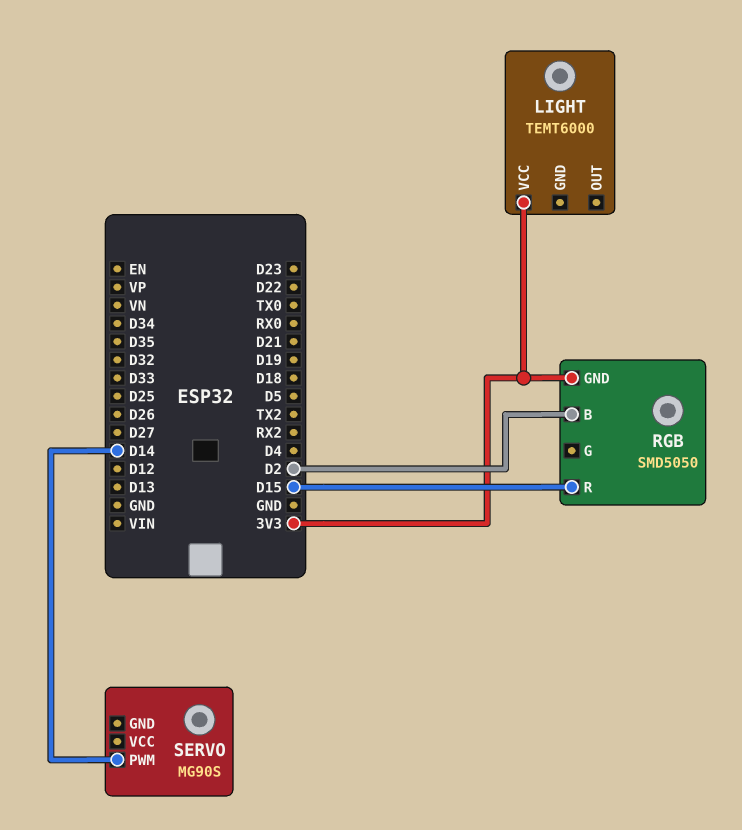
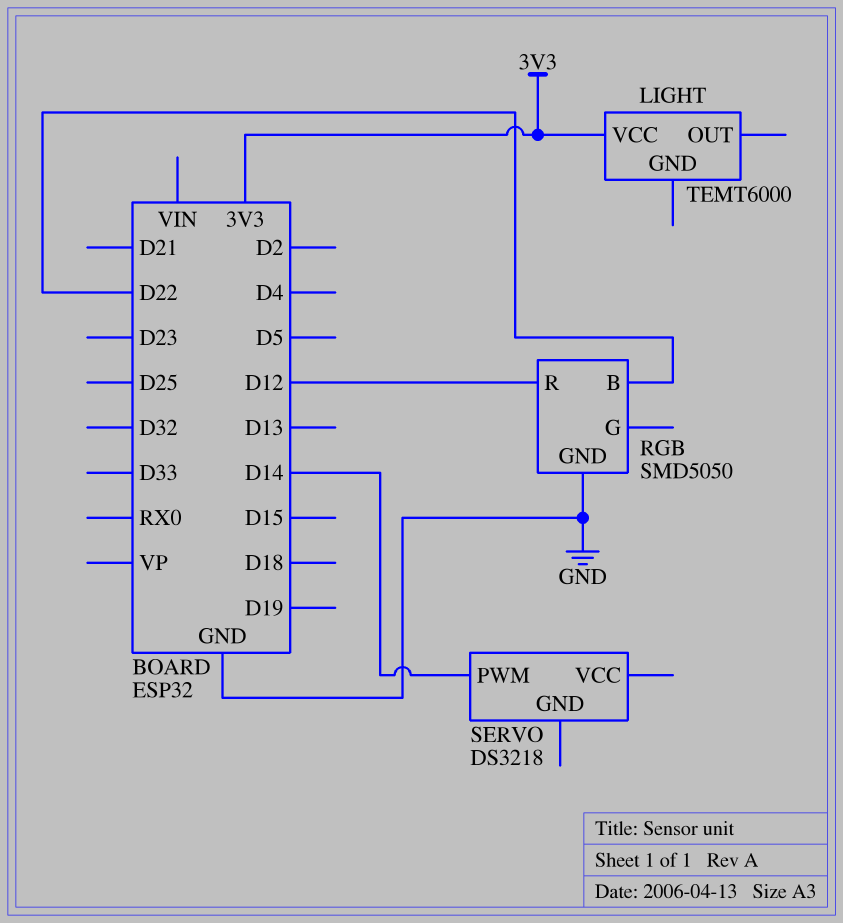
RGB pin B: D2 -> D22
RGB pin GND: 3V3 -> GND
RGB pin R: D15 -> D12
SERVO: MG90S -> DS3218

